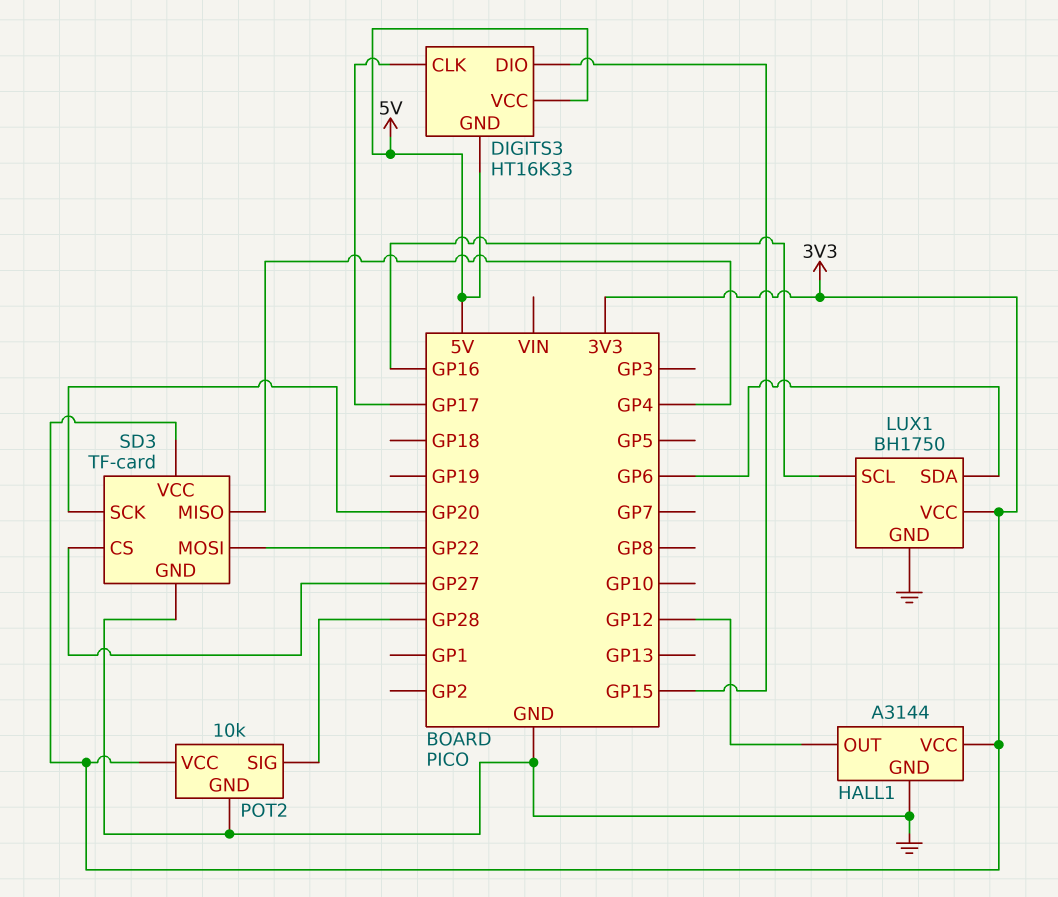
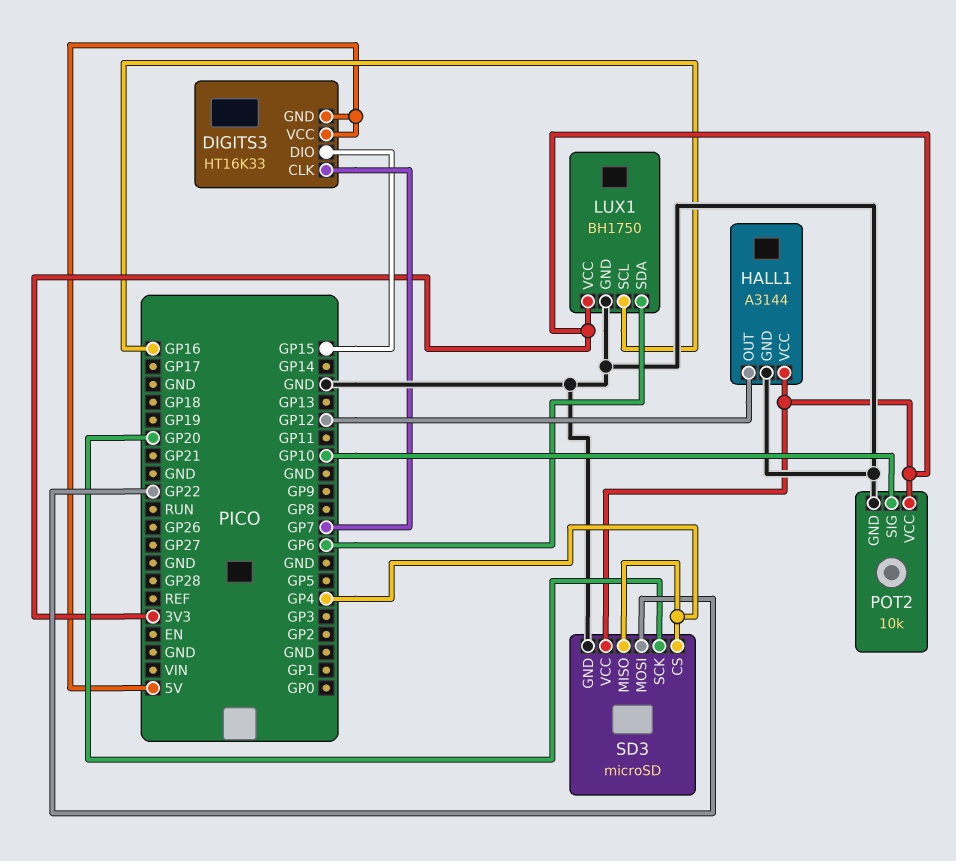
DIGITS3 pin CLK: GP17 -> GP7
POT2 pin SIG: GP28 -> GP10
SD3: TF-card -> microSD
SD3 pin CS: GP27 -> GP4

